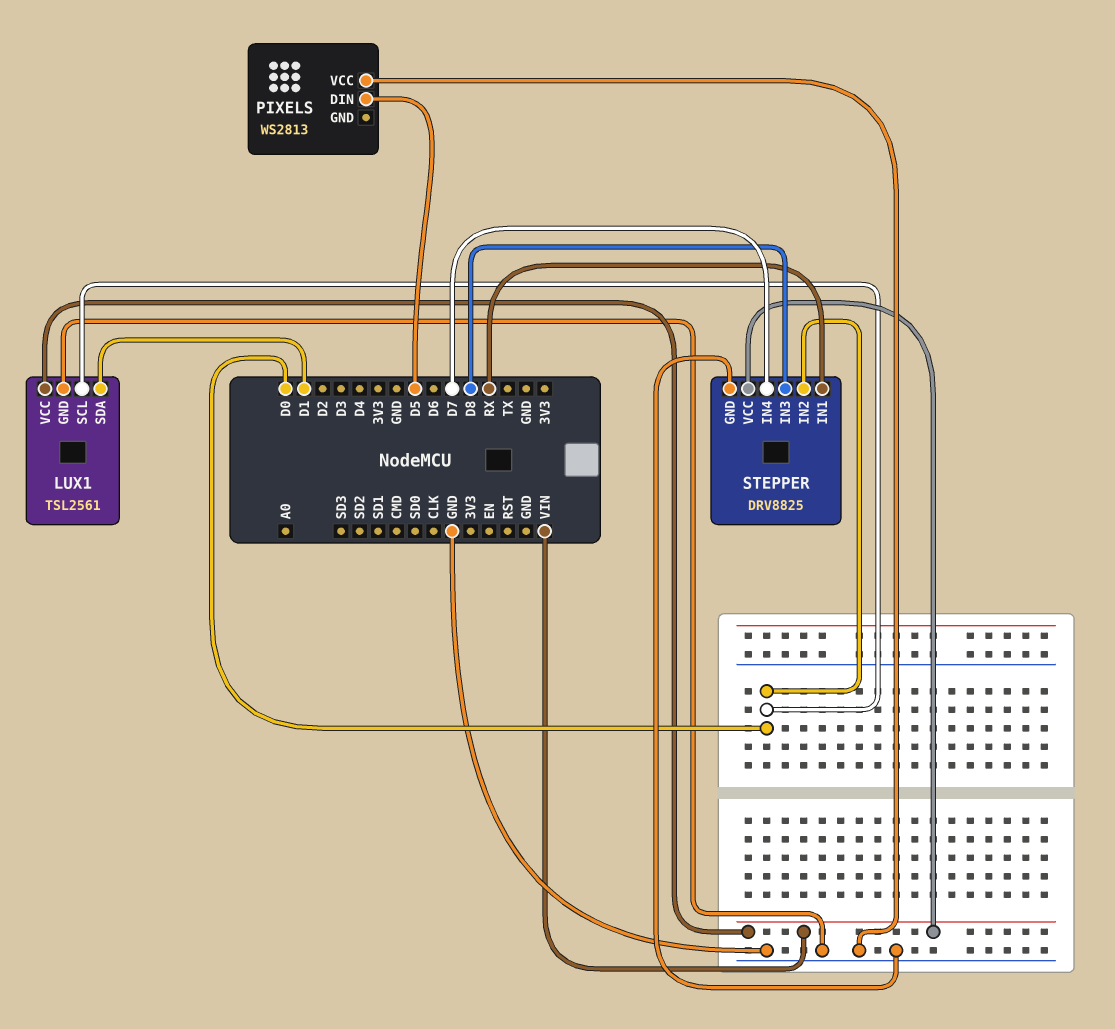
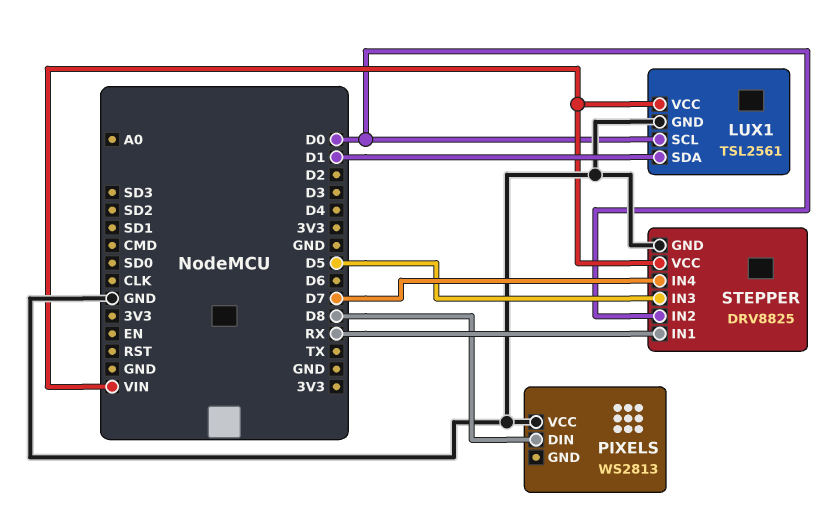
PIXELS pin DIN: D5 -> D8
STEPPER pin IN3: D8 -> D5

